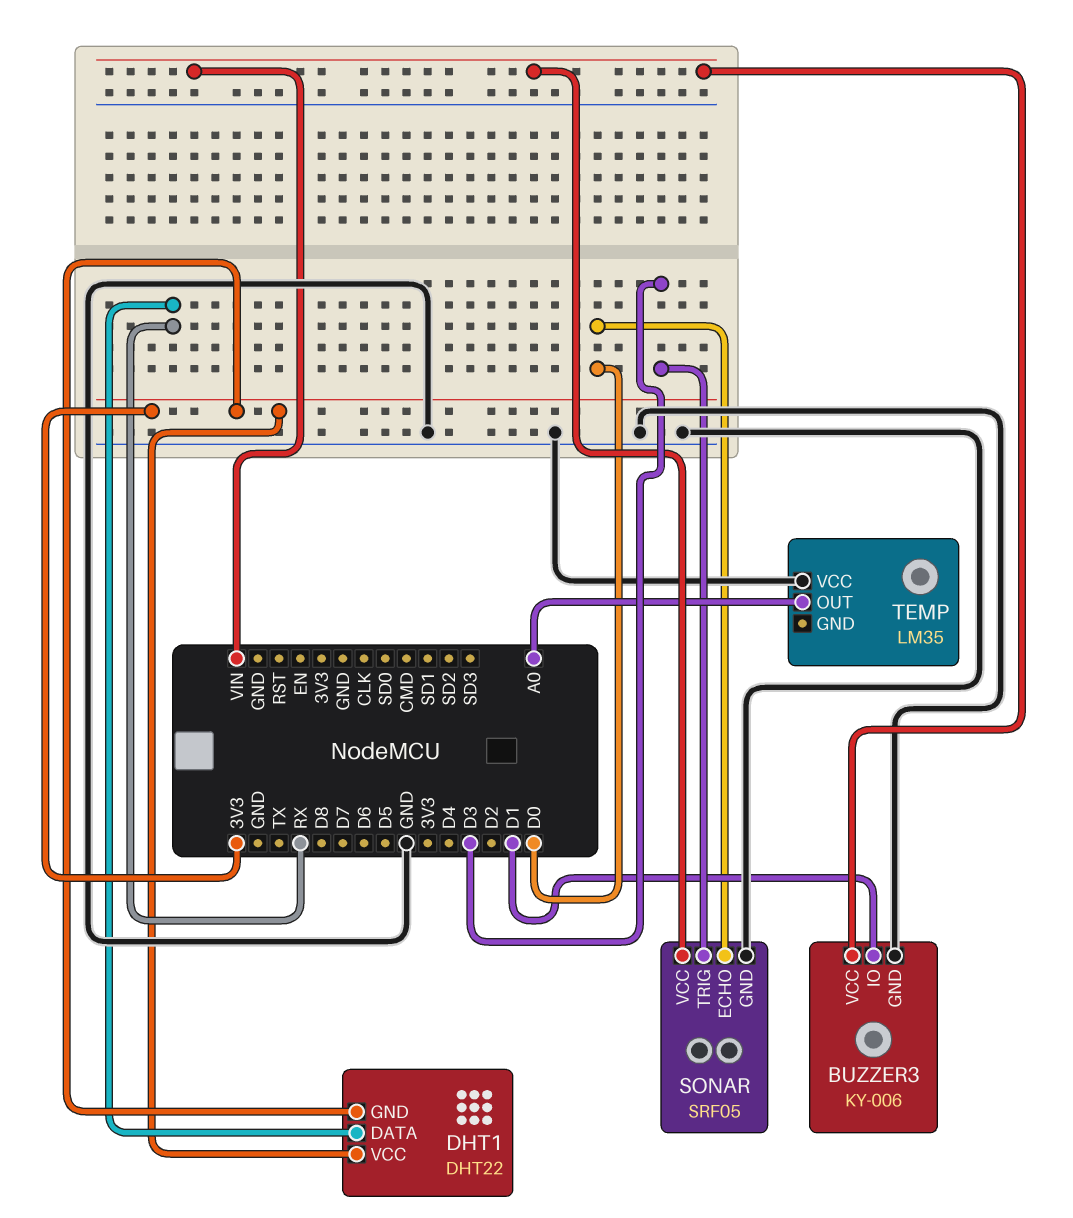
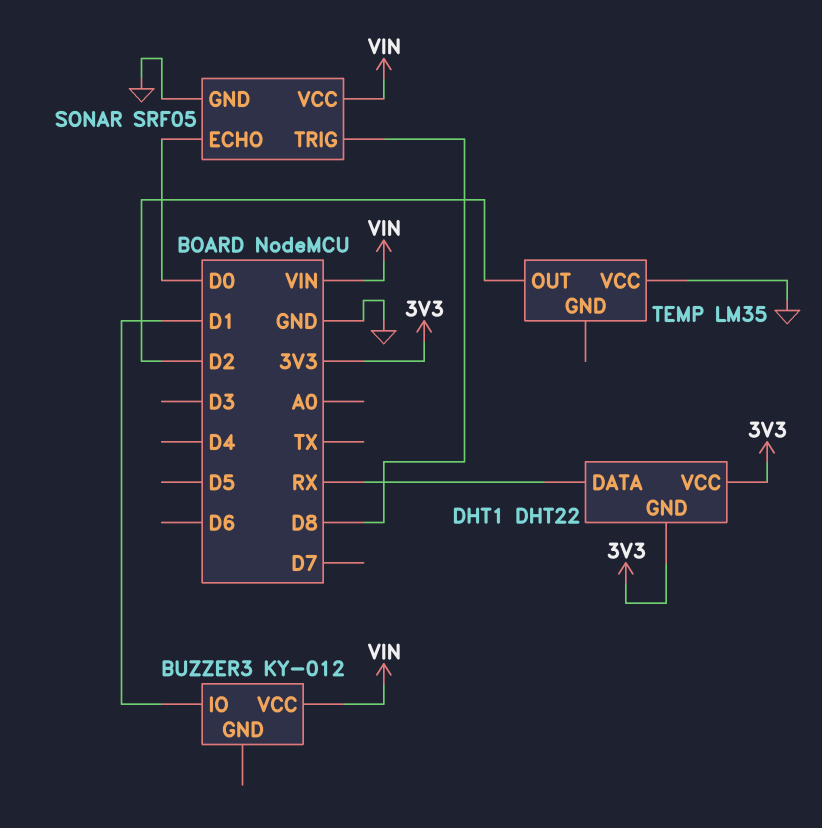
BUZZER3: KY-006 -> KY-012
BUZZER3 pin GND: GND -> none
SONAR pin TRIG: D3 -> D8
TEMP pin OUT: A0 -> D2

